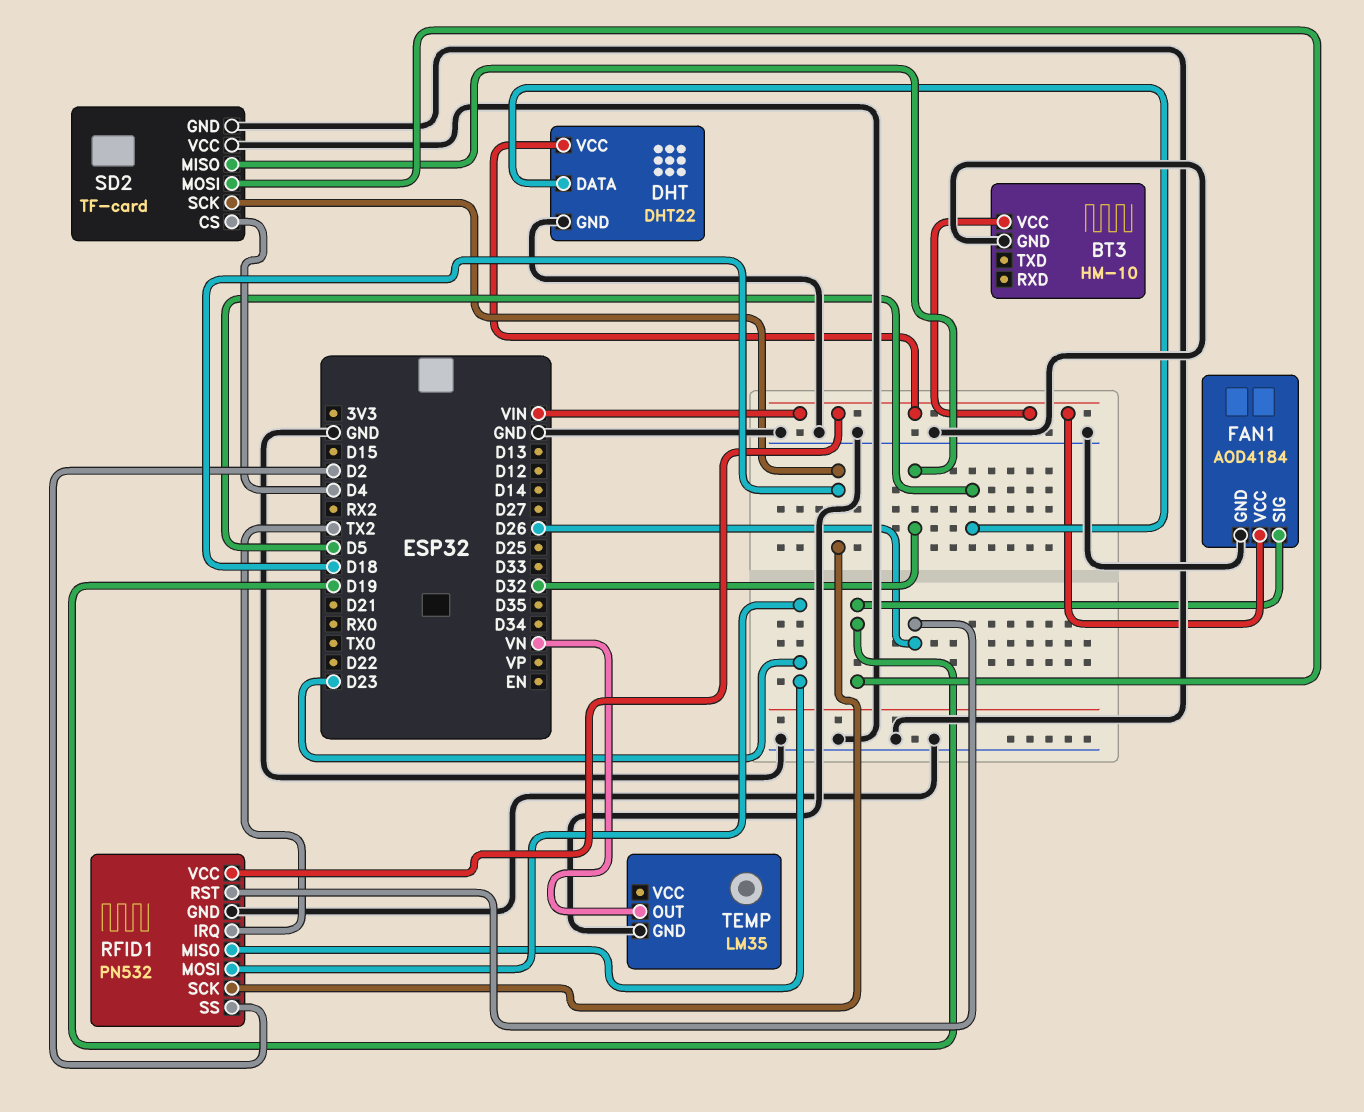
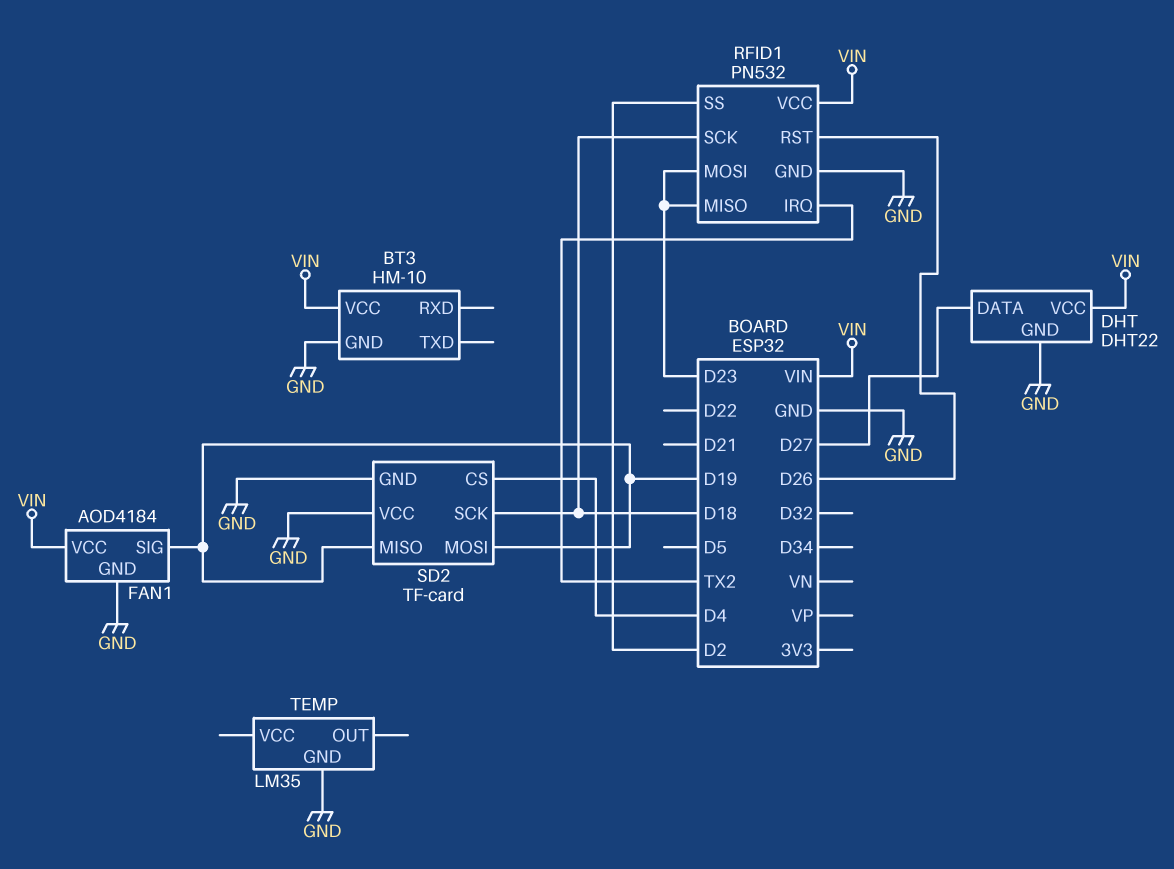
DHT pin DATA: D5 -> D27
SD2 pin MISO: D32 -> D19
TEMP pin OUT: VN -> none

